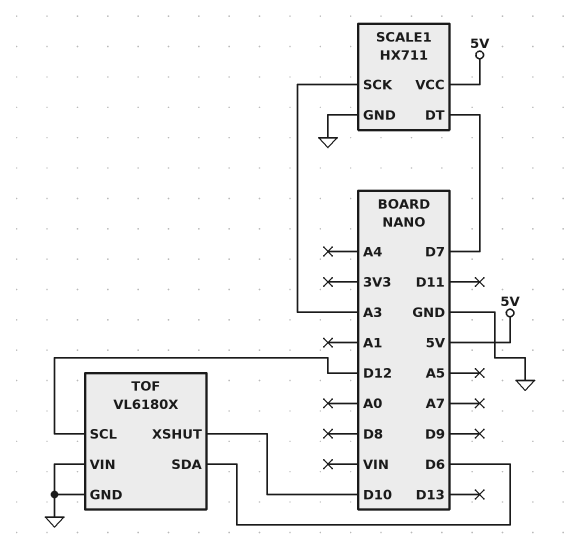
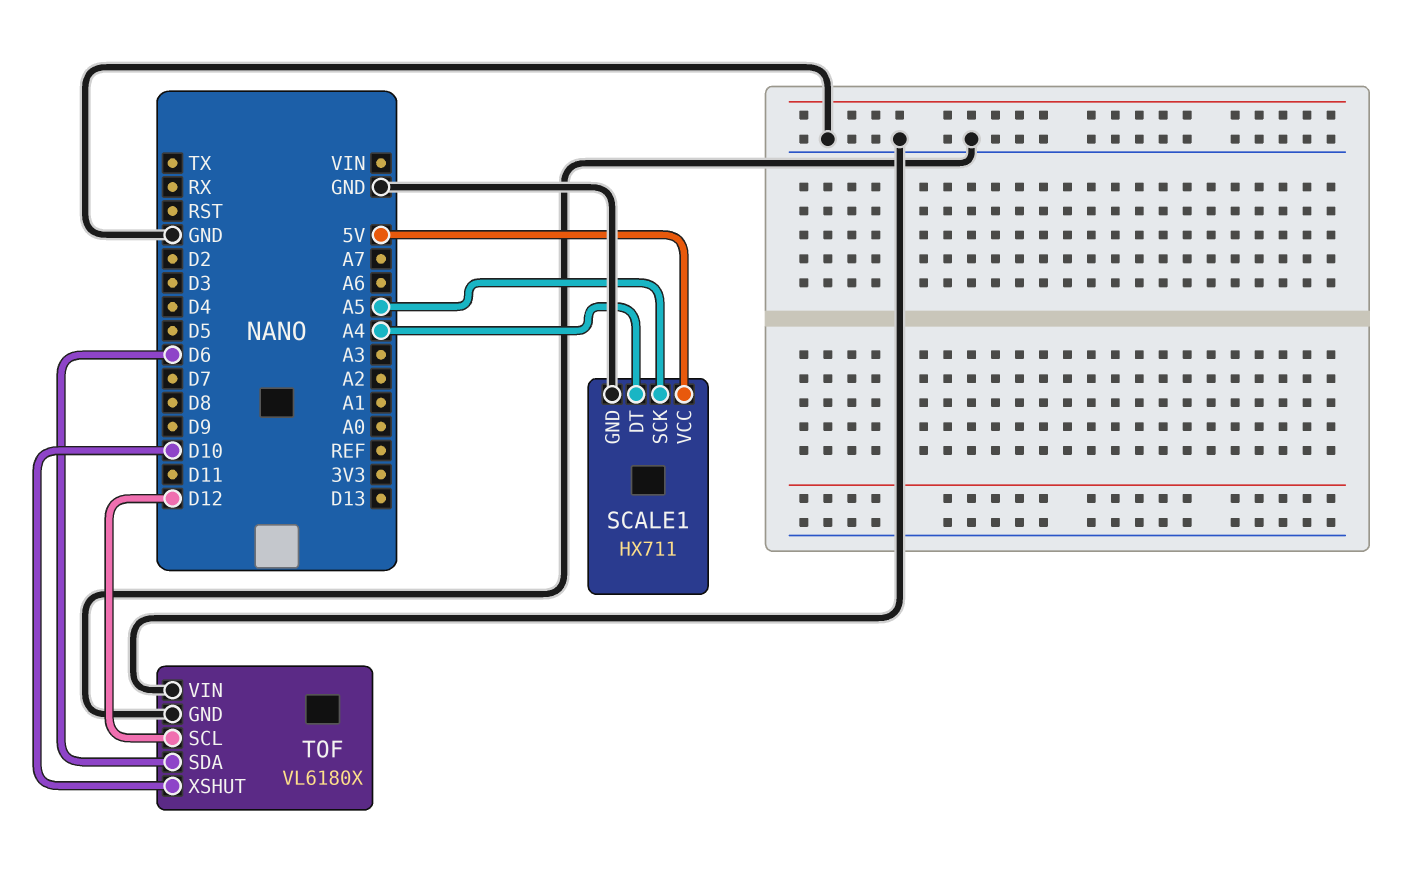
SCALE1 pin DT: D7 -> A4
SCALE1 pin SCK: A3 -> A5

